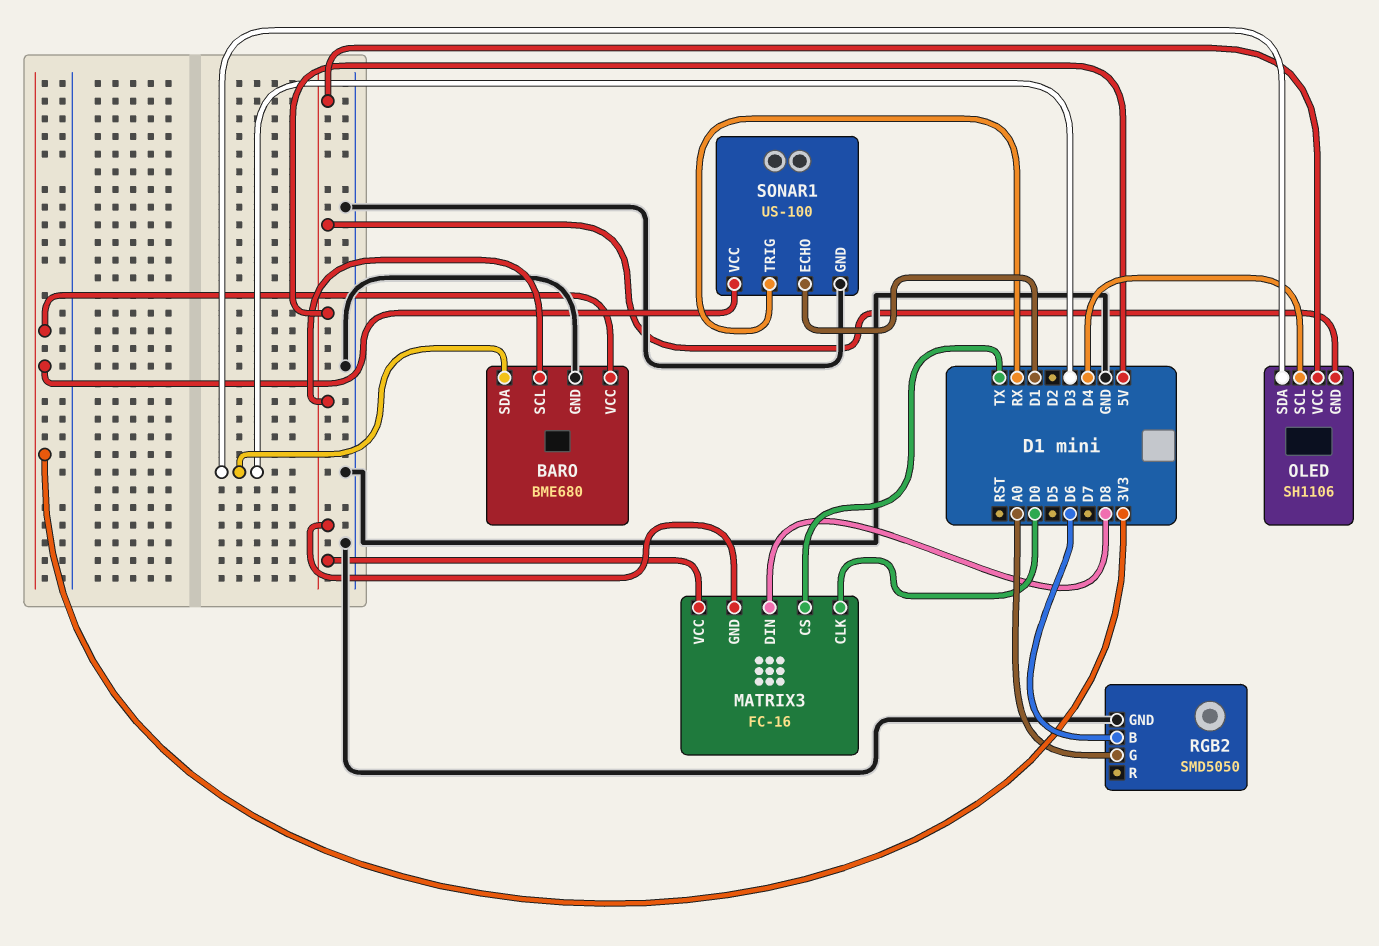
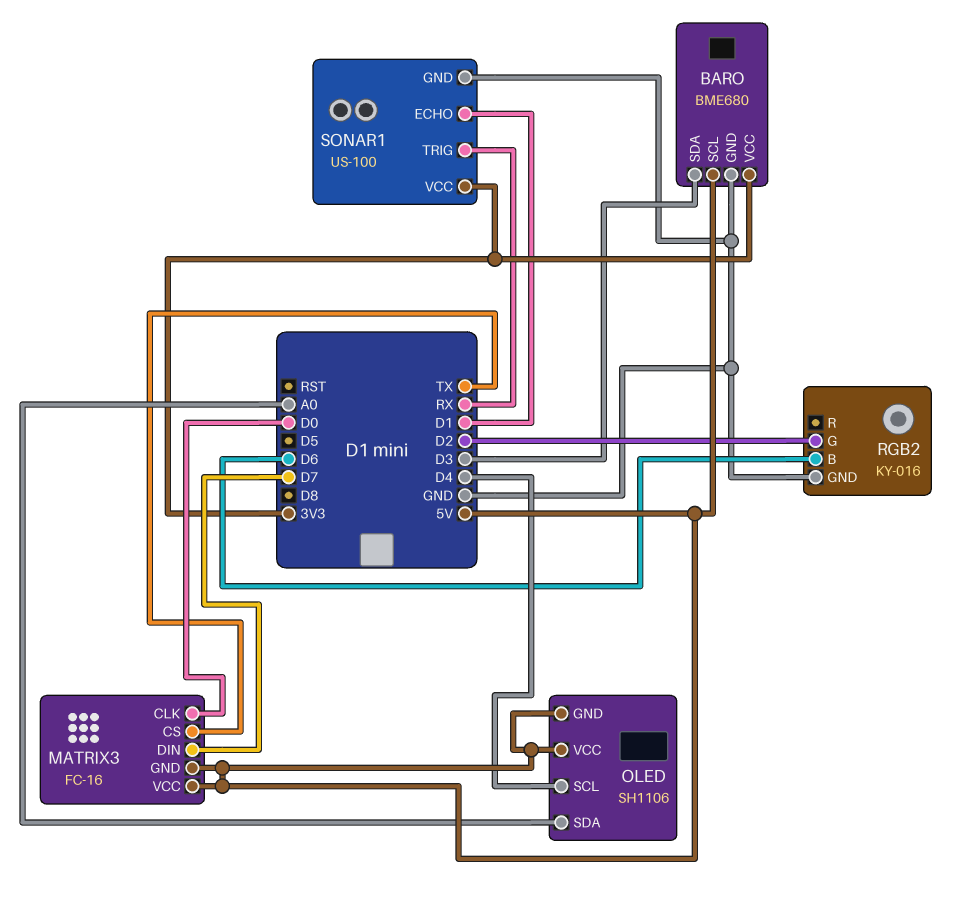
MATRIX3 pin DIN: D8 -> D7
OLED pin SDA: D3 -> A0
RGB2: SMD5050 -> KY-016
RGB2 pin G: A0 -> D2

